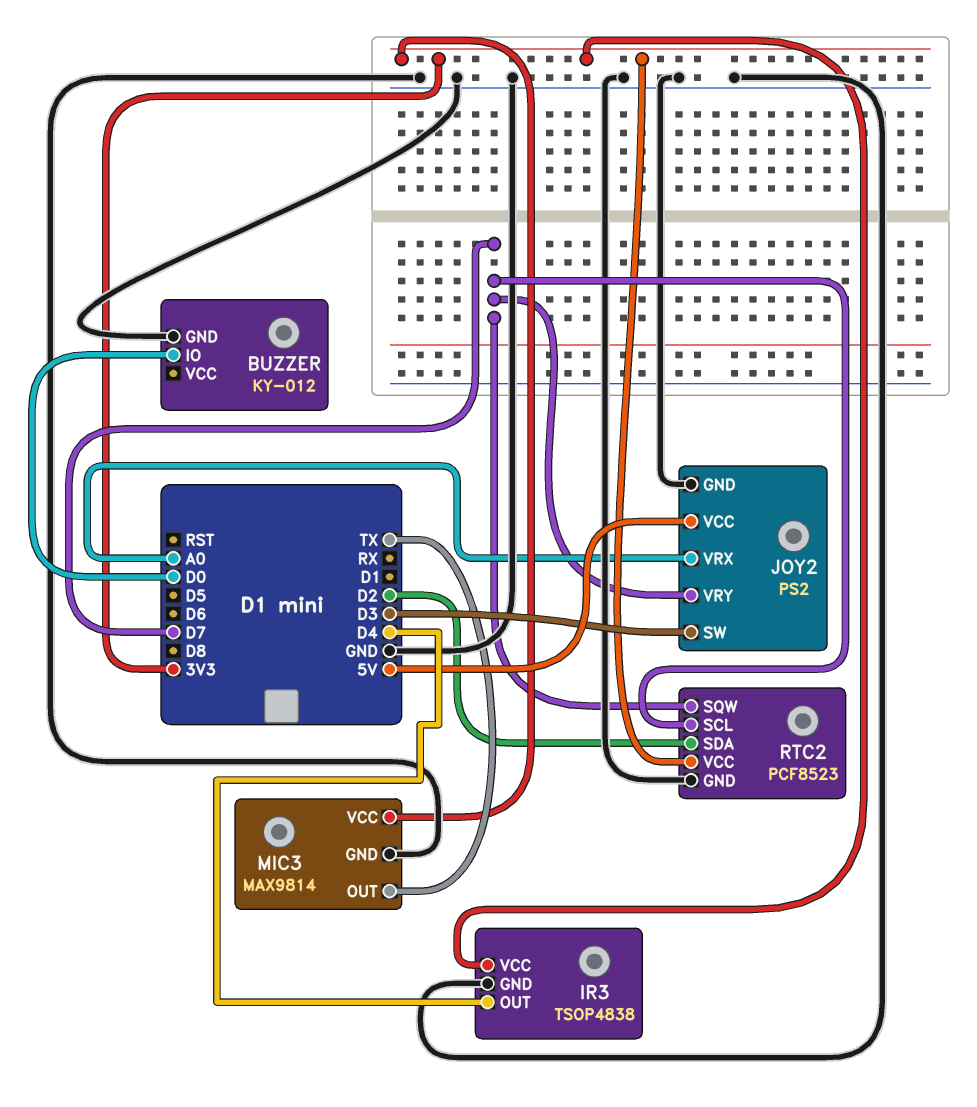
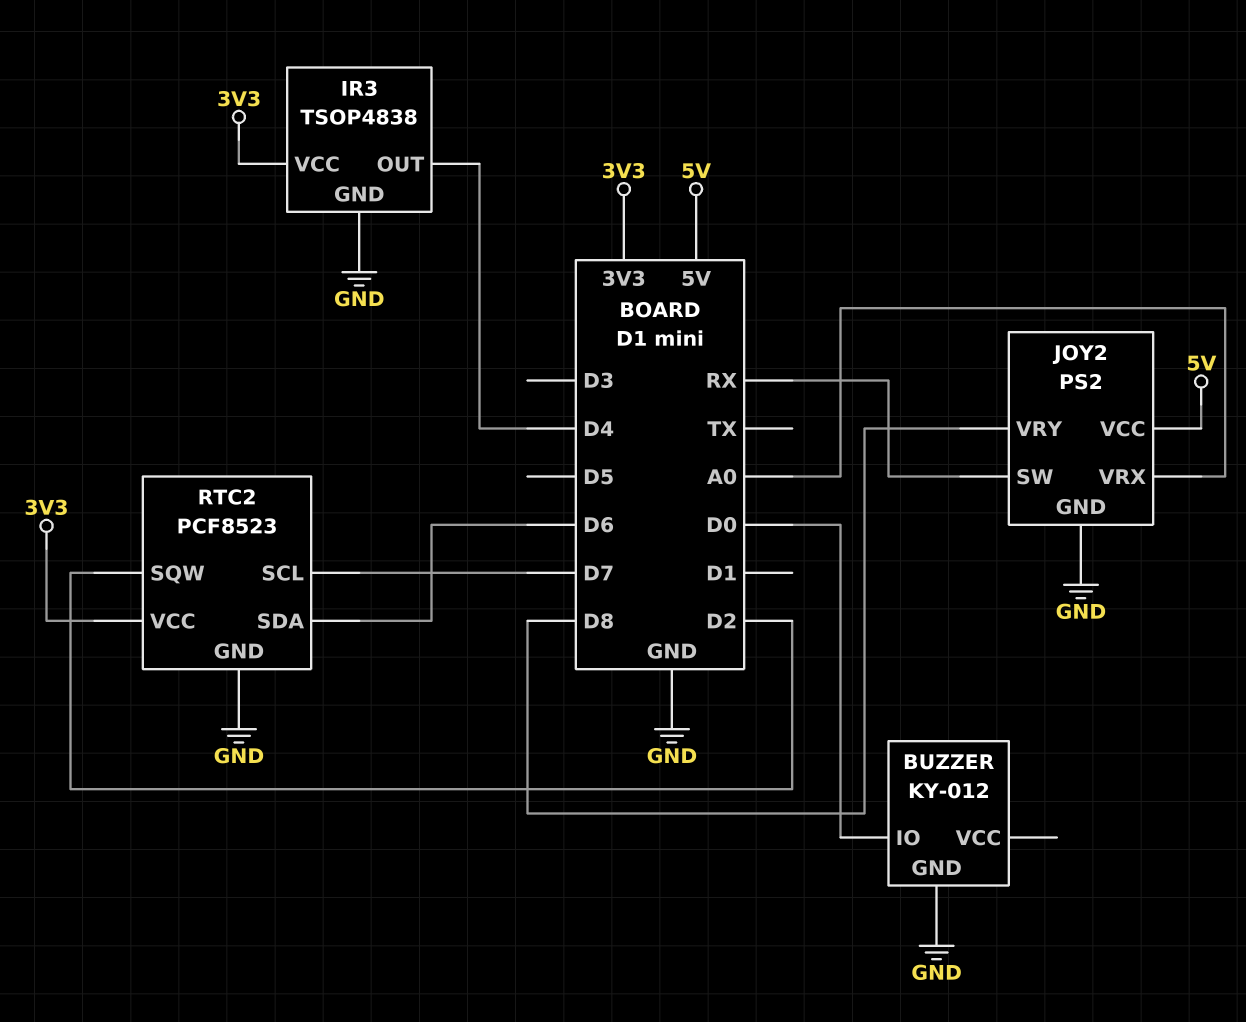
JOY2 pin SW: D3 -> RX
JOY2 pin VRY: D7 -> D8
MIC3: MAX9814 -> none
MIC3 pin GND: GND -> none
MIC3 pin OUT: TX -> none
MIC3 pin VCC: 3V3 -> none
RTC2 pin SDA: D2 -> D6
RTC2 pin SQW: D7 -> D2

